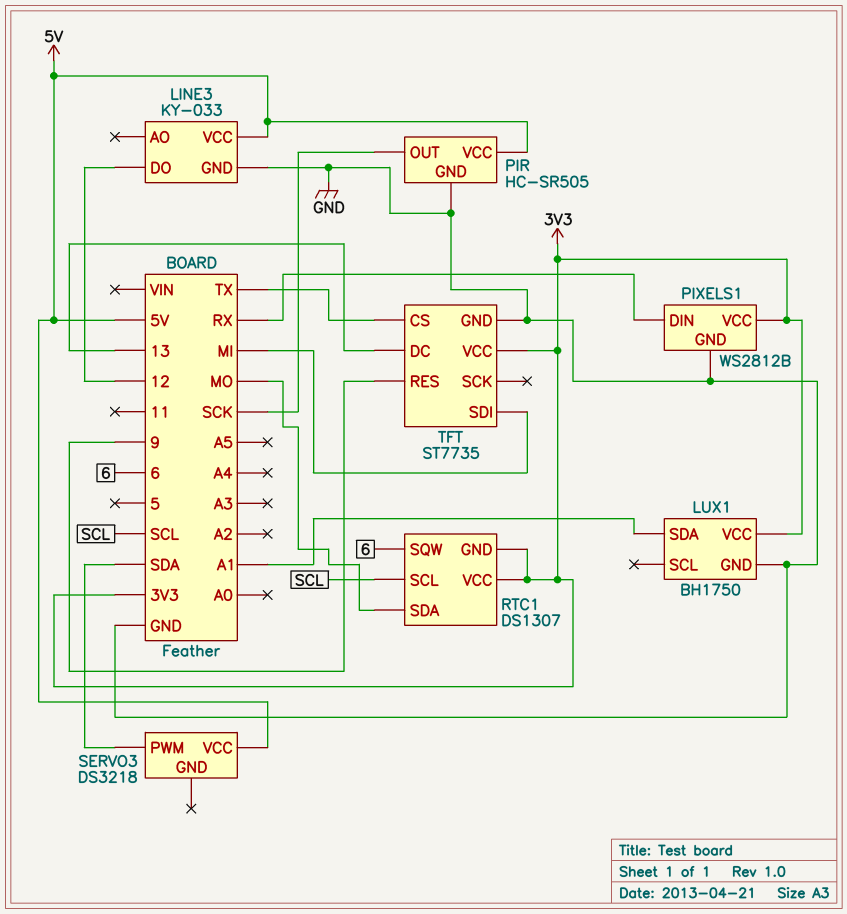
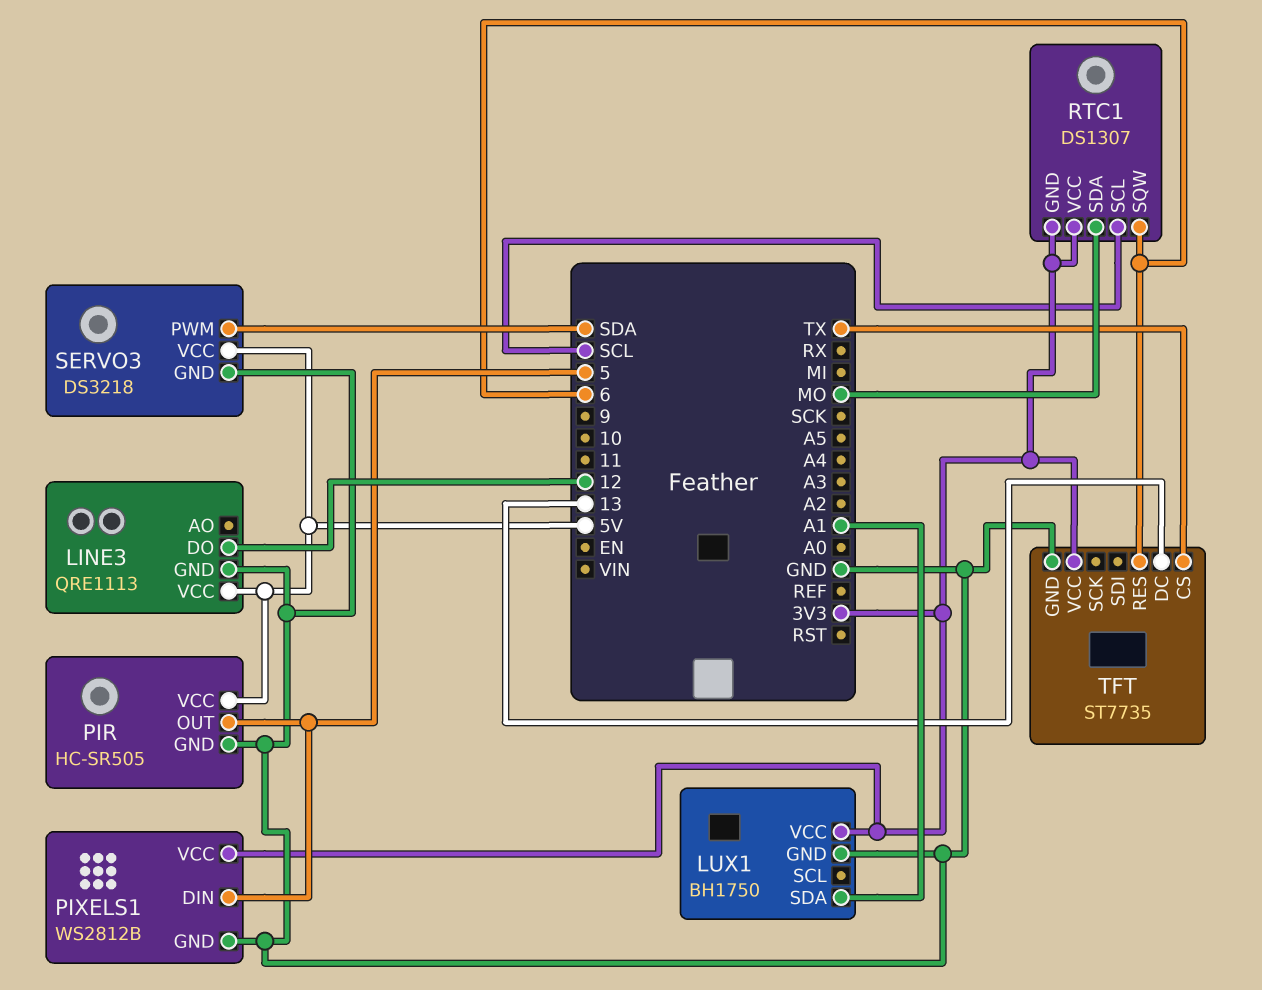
LINE3: KY-033 -> QRE1113
PIR pin OUT: SCK -> 5
PIXELS1 pin DIN: RX -> 5
SERVO3 pin GND: none -> GND
TFT pin RES: 9 -> 6
TFT pin SDI: MI -> none

